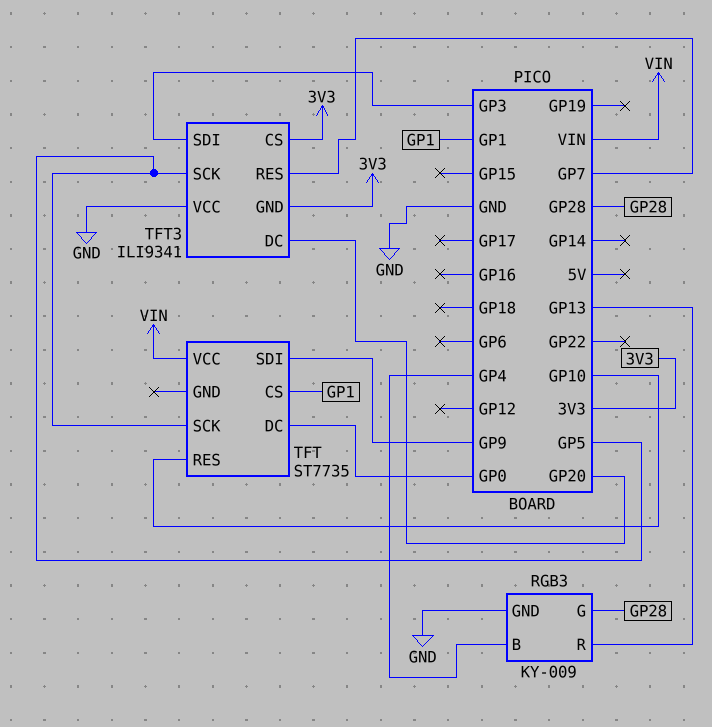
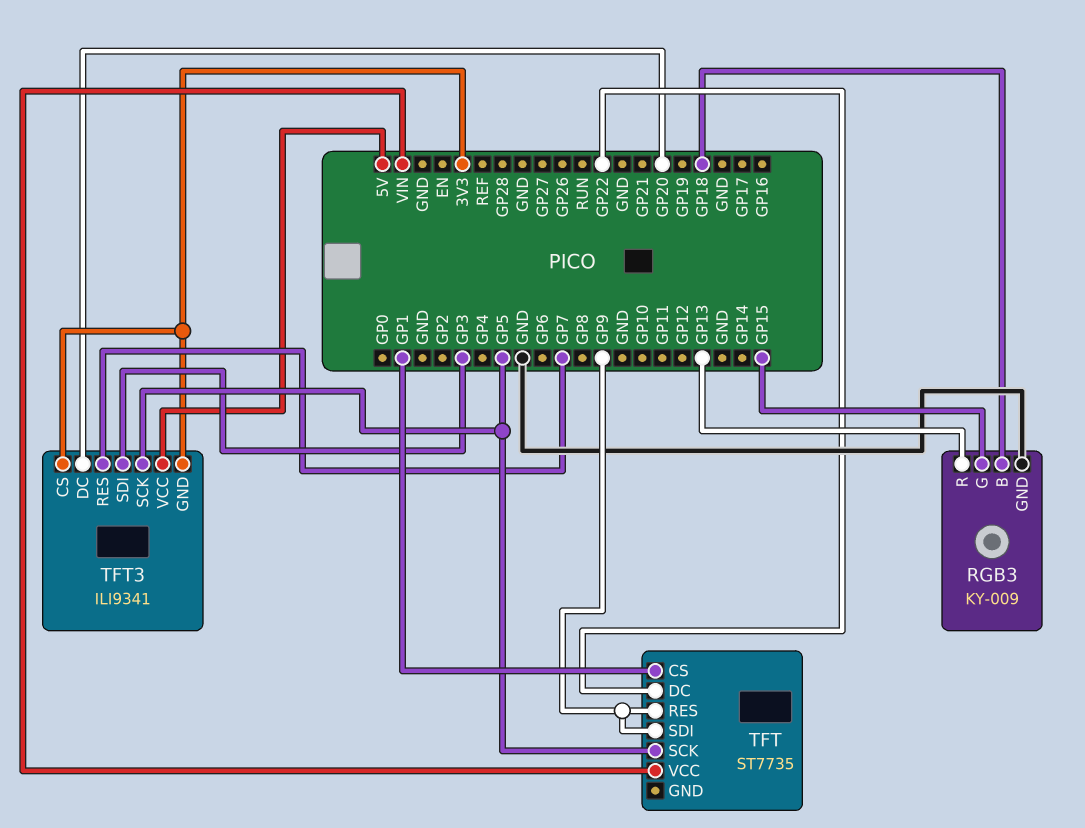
RGB3 pin B: GP4 -> GP18
RGB3 pin G: GP28 -> GP15
TFT pin DC: GP0 -> GP22
TFT pin RES: GP10 -> GP9
TFT3 pin VCC: GND -> 5V

